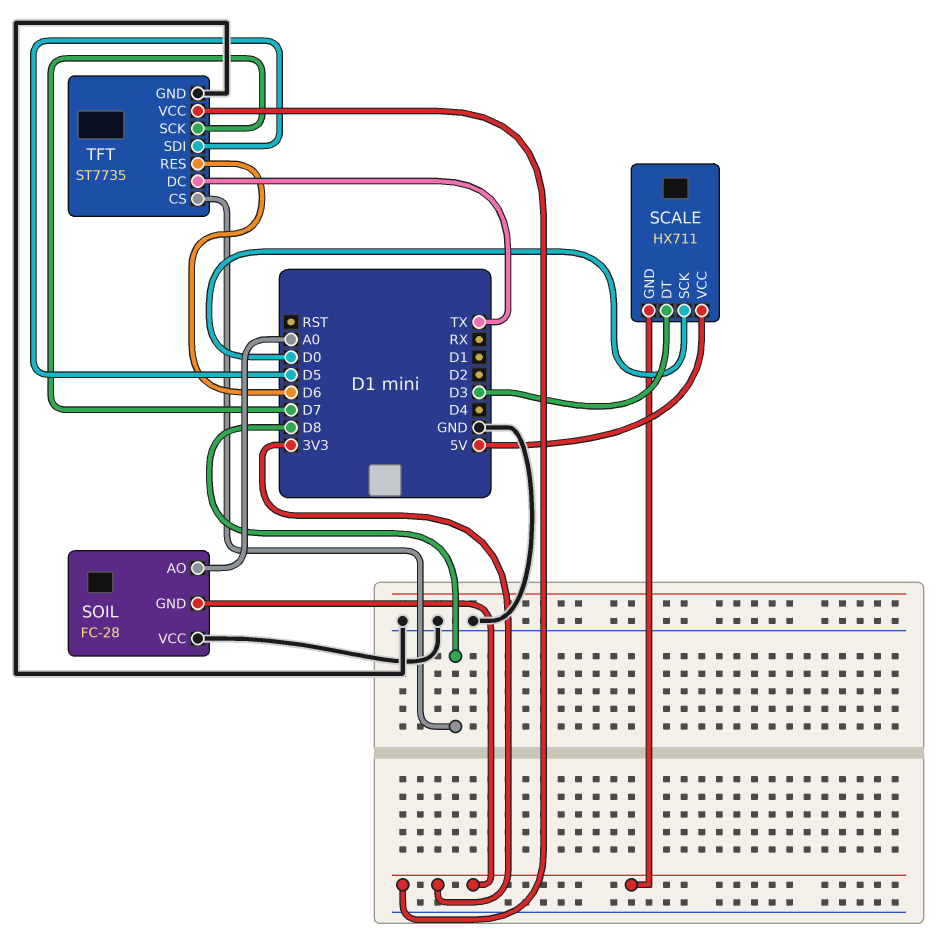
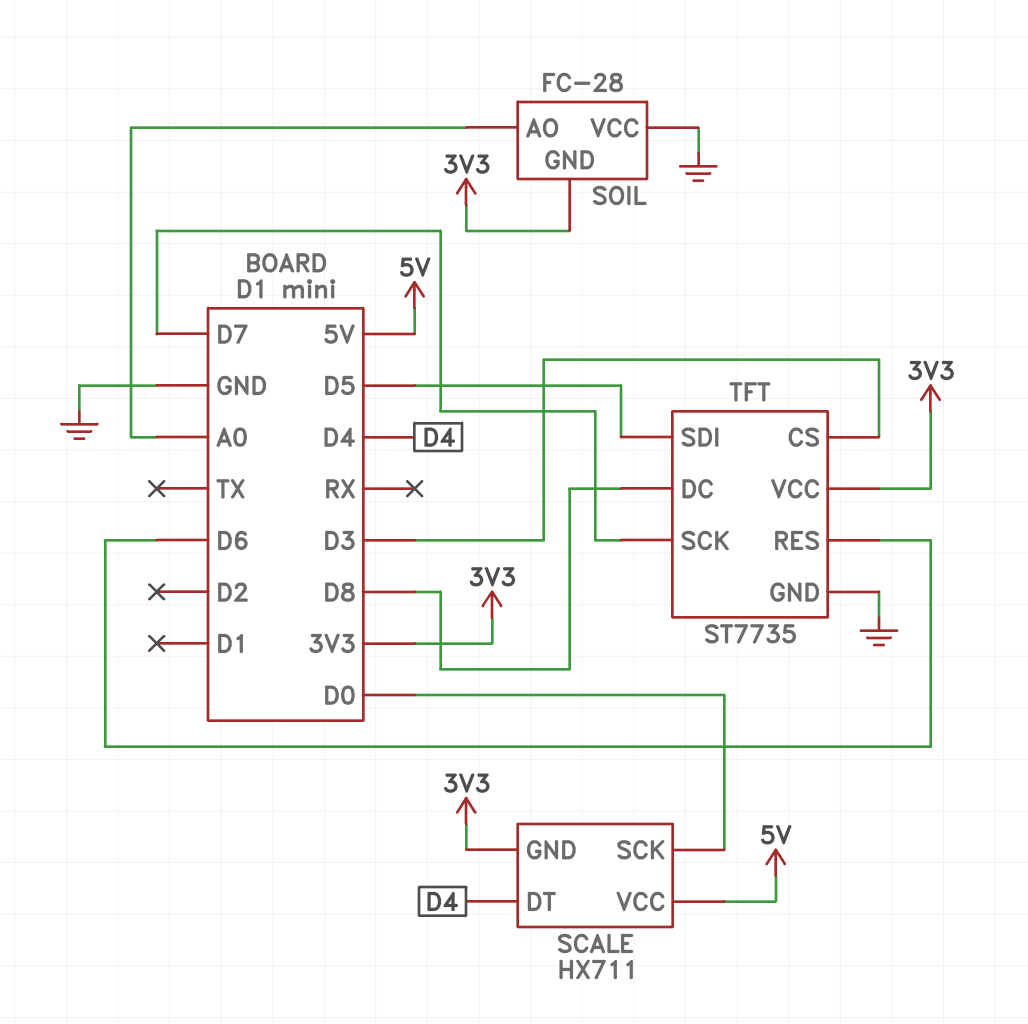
SCALE pin DT: D3 -> D4
TFT pin CS: D8 -> D3
TFT pin DC: TX -> D8

